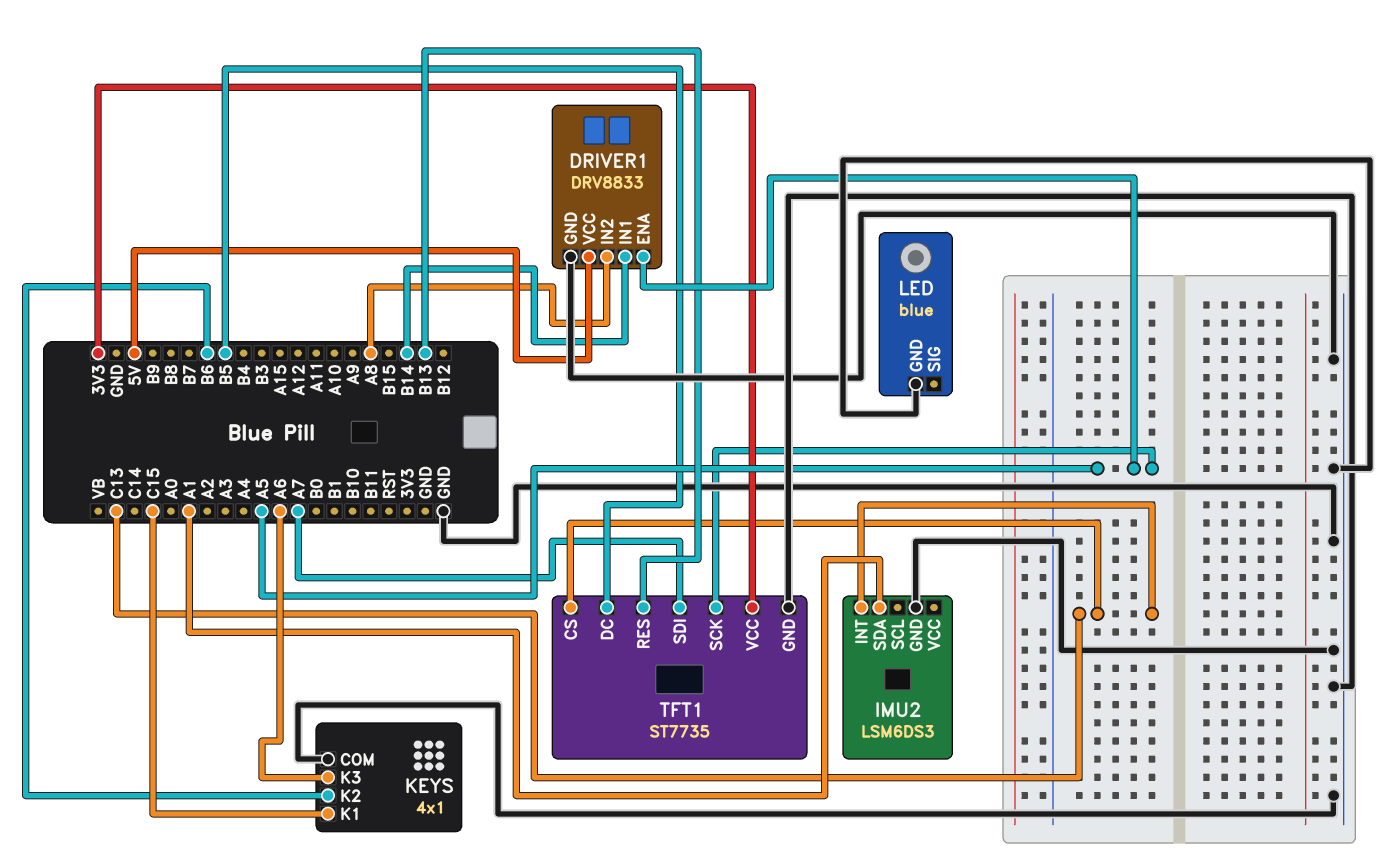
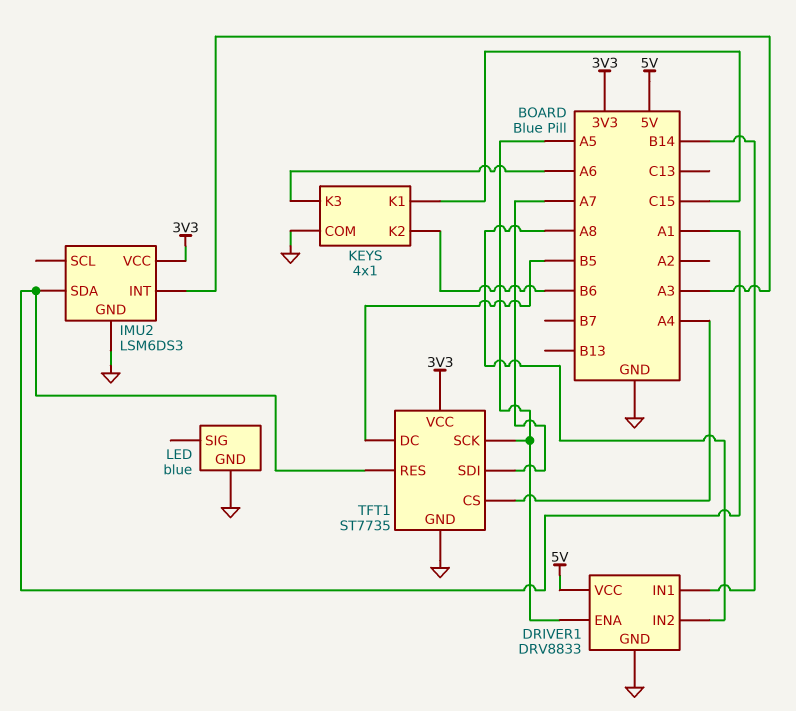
IMU2 pin INT: C13 -> A3
IMU2 pin VCC: none -> 3V3
TFT1 pin CS: C13 -> A4
TFT1 pin RES: B13 -> A1

